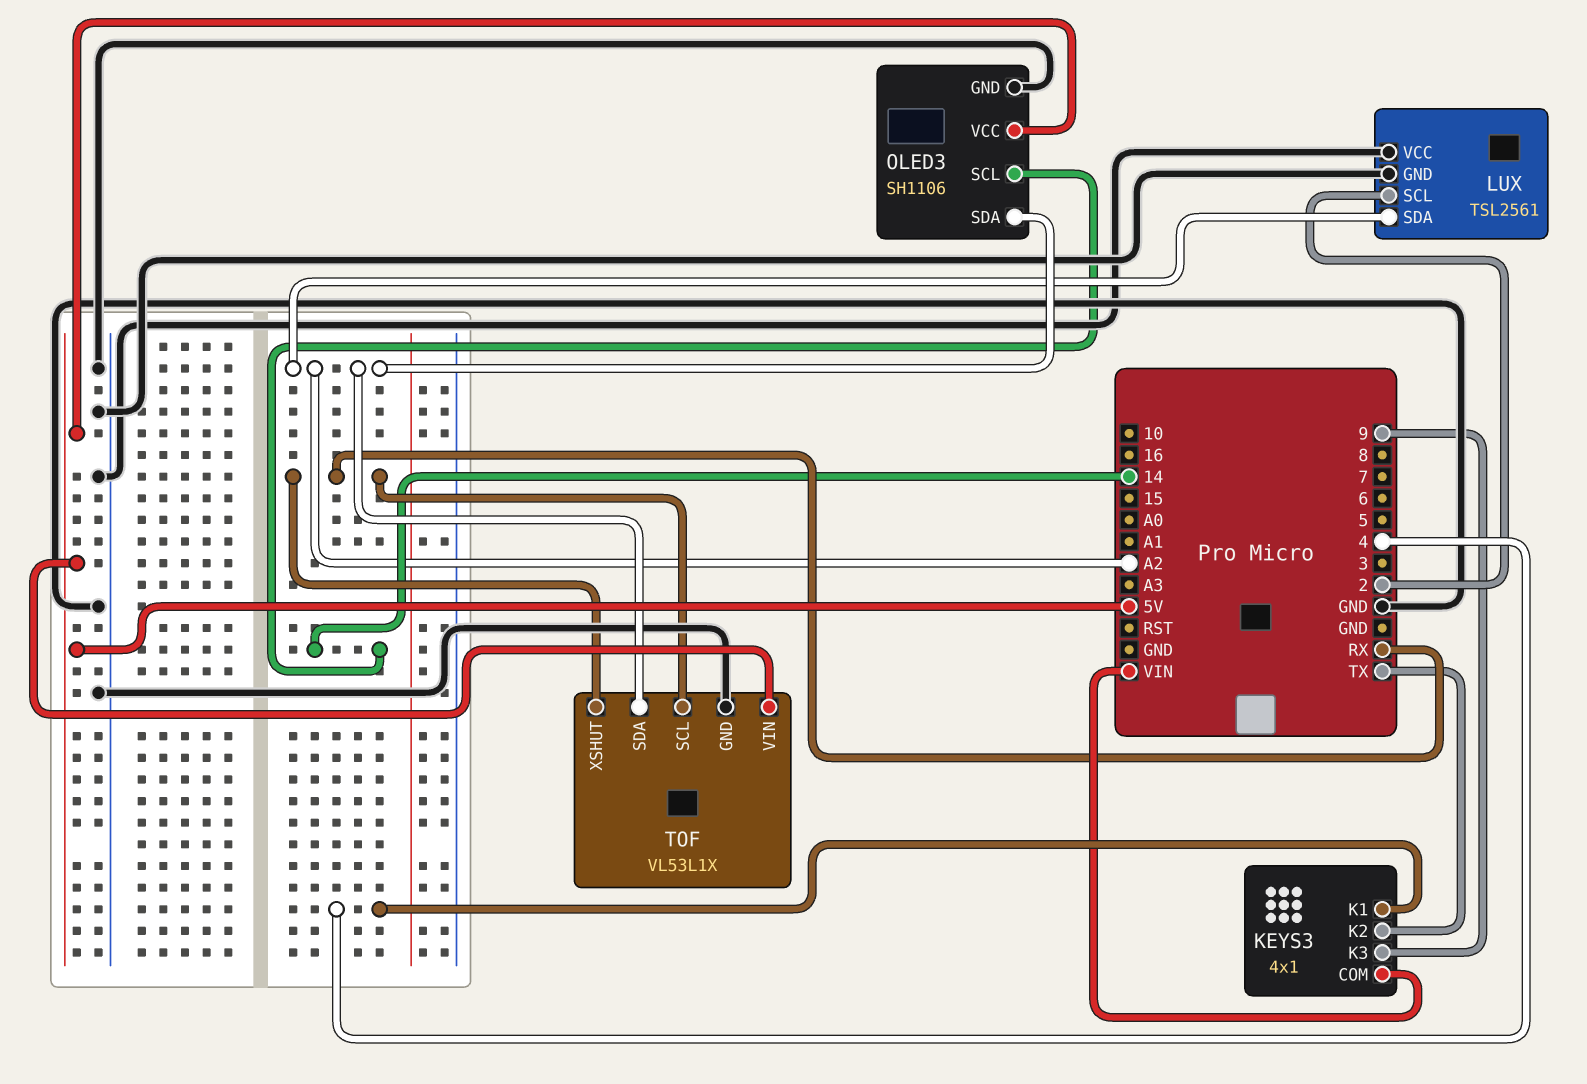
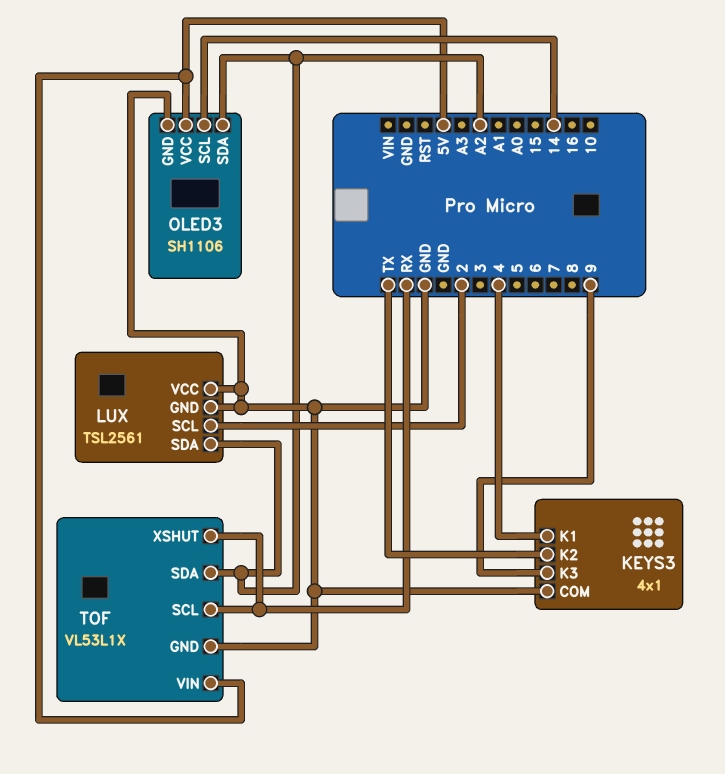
KEYS3 pin COM: VIN -> GND

